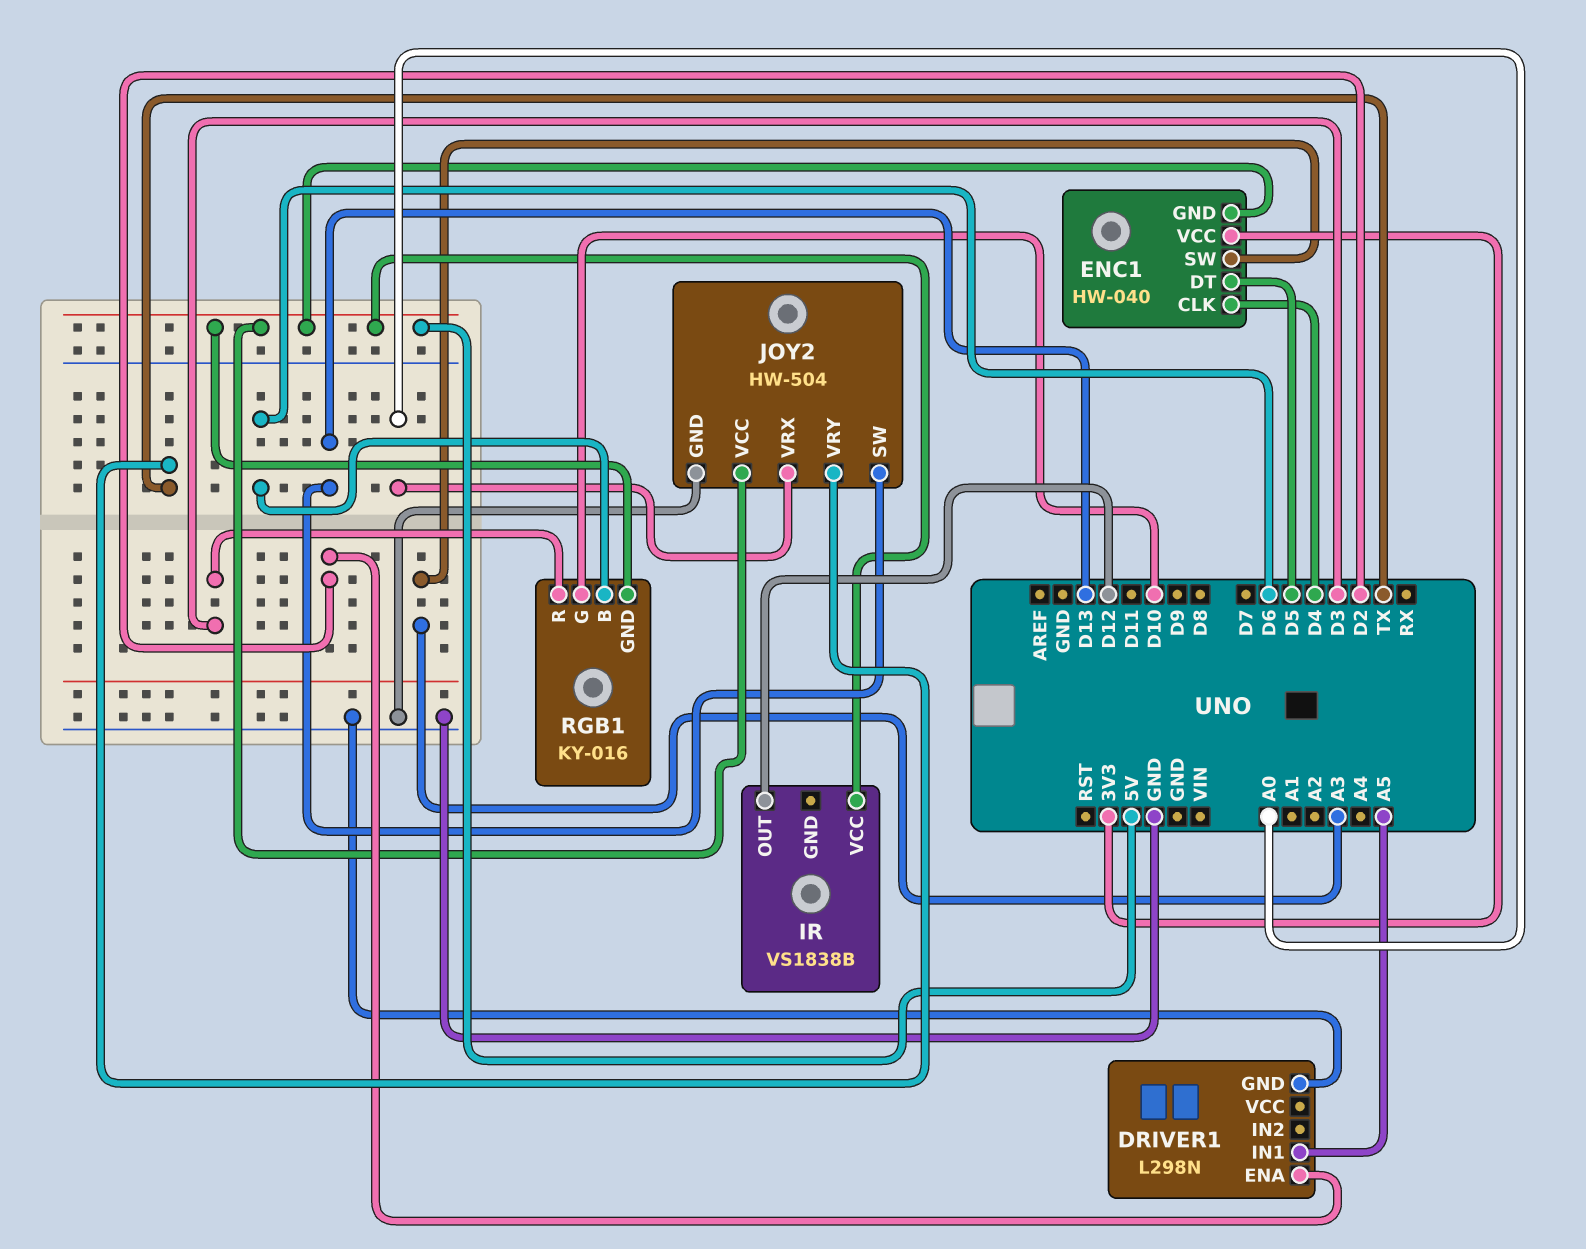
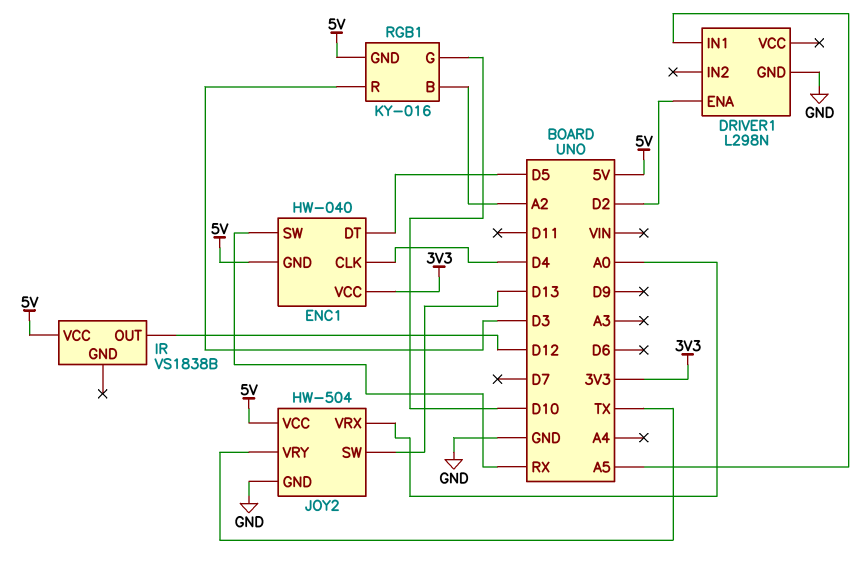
ENC1 pin SW: A3 -> RX
RGB1 pin B: D6 -> A2

